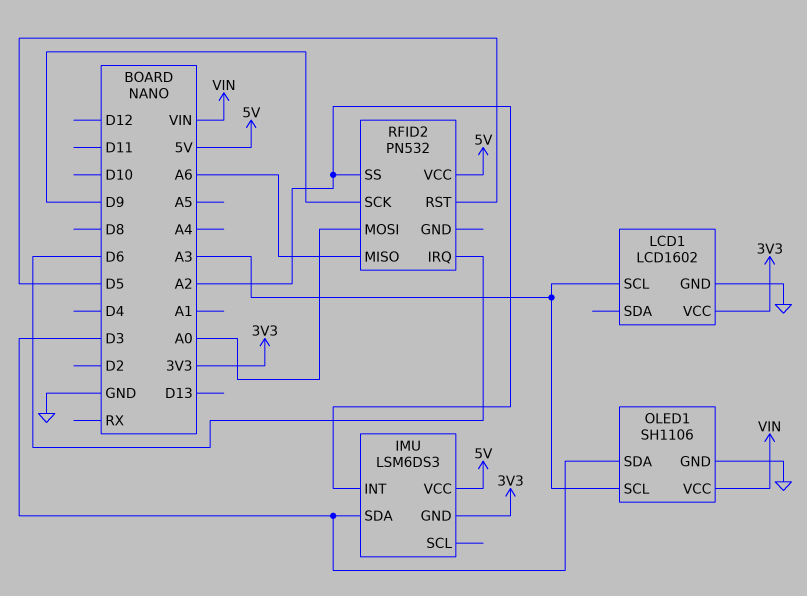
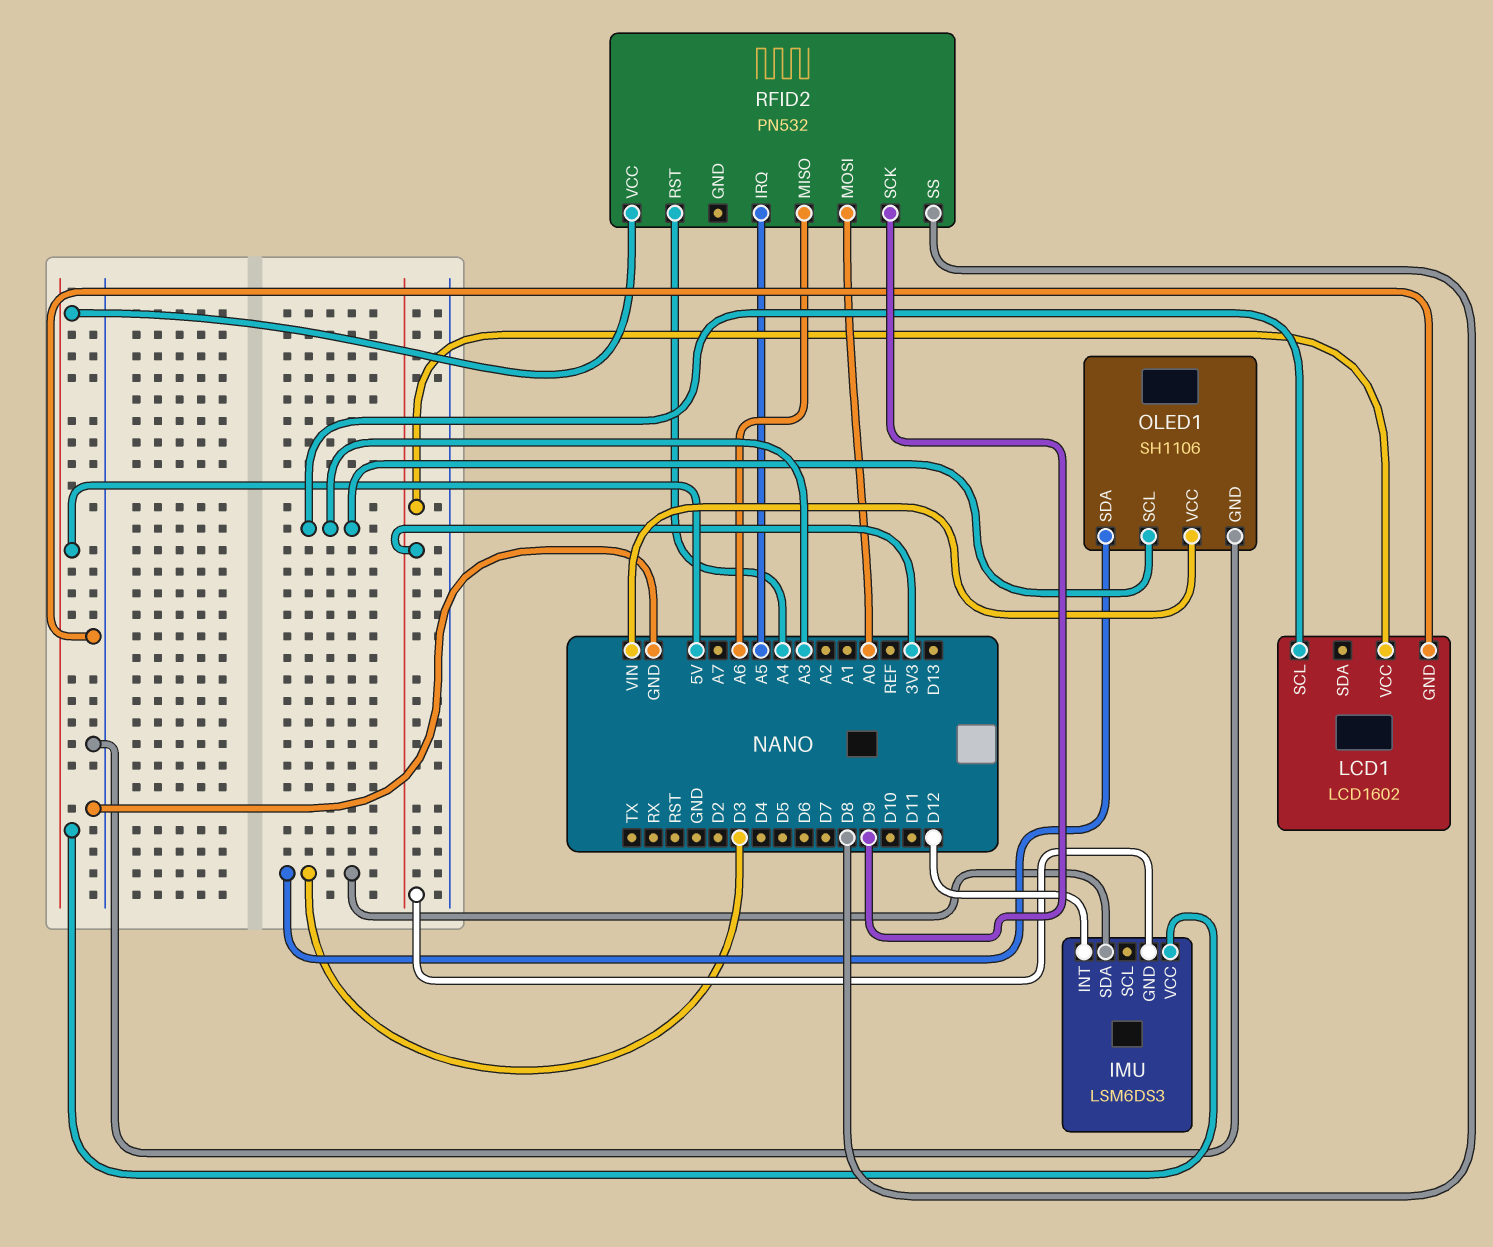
IMU pin INT: A2 -> D12
RFID2 pin IRQ: D6 -> A5
RFID2 pin RST: D5 -> A4
RFID2 pin SS: A2 -> D8

